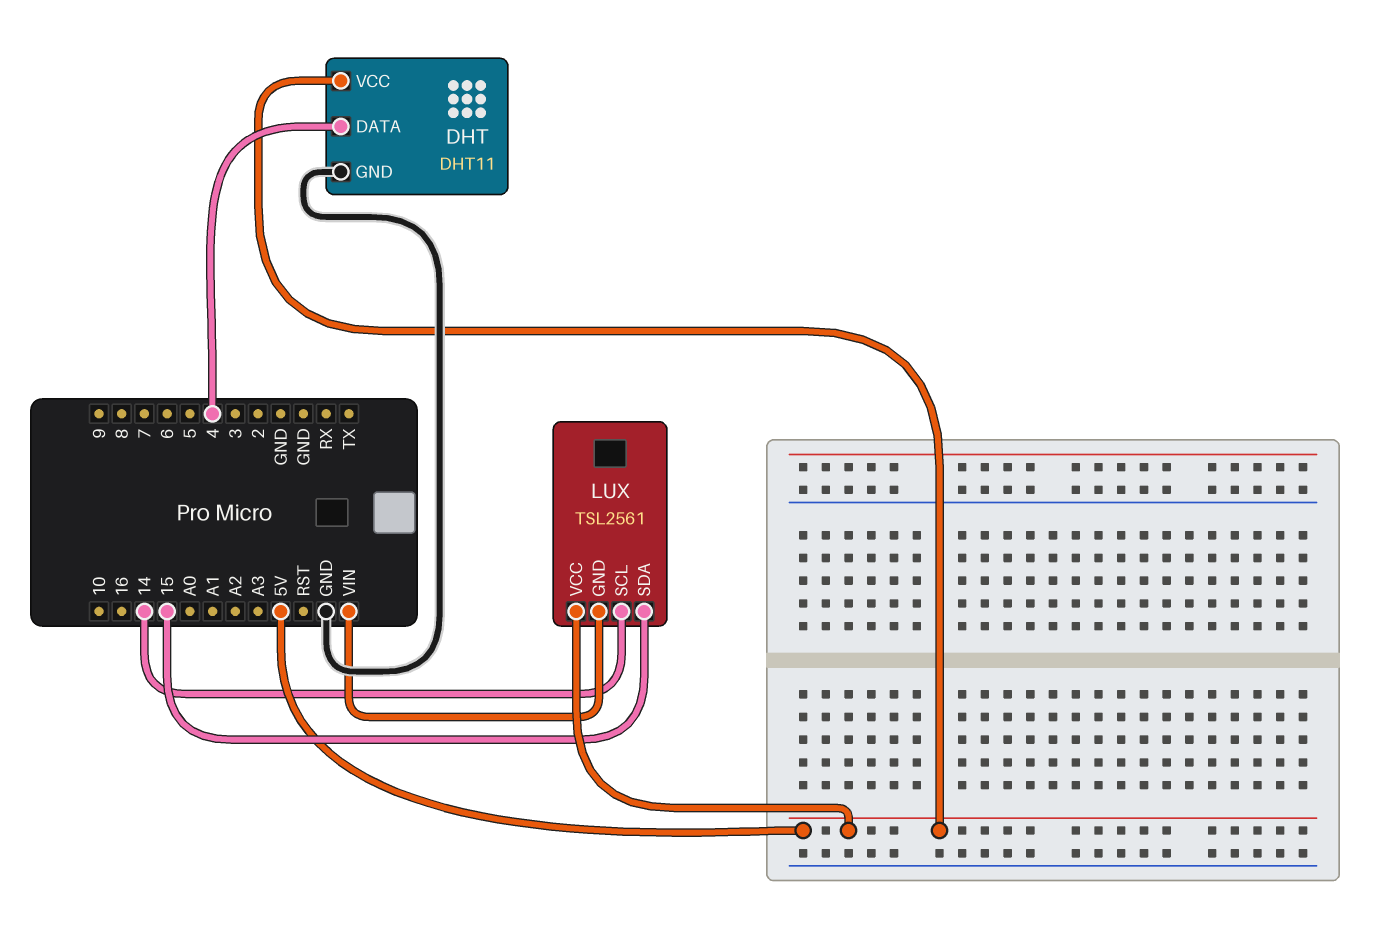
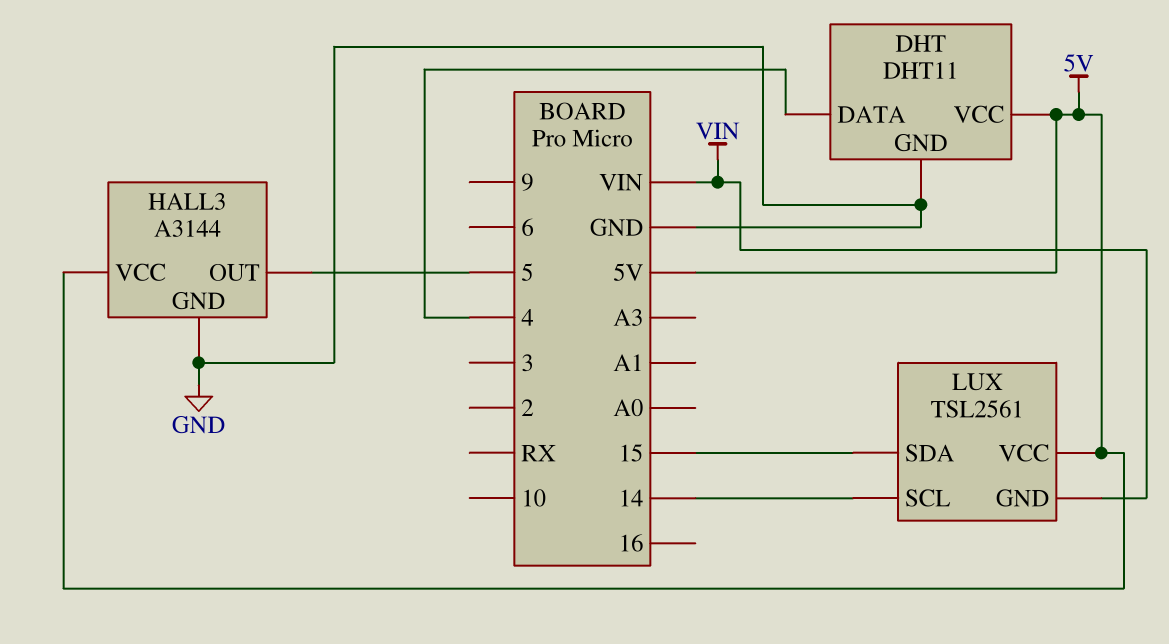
HALL3: none -> A3144
HALL3 pin GND: none -> GND
HALL3 pin OUT: none -> 5
HALL3 pin VCC: none -> 5V

